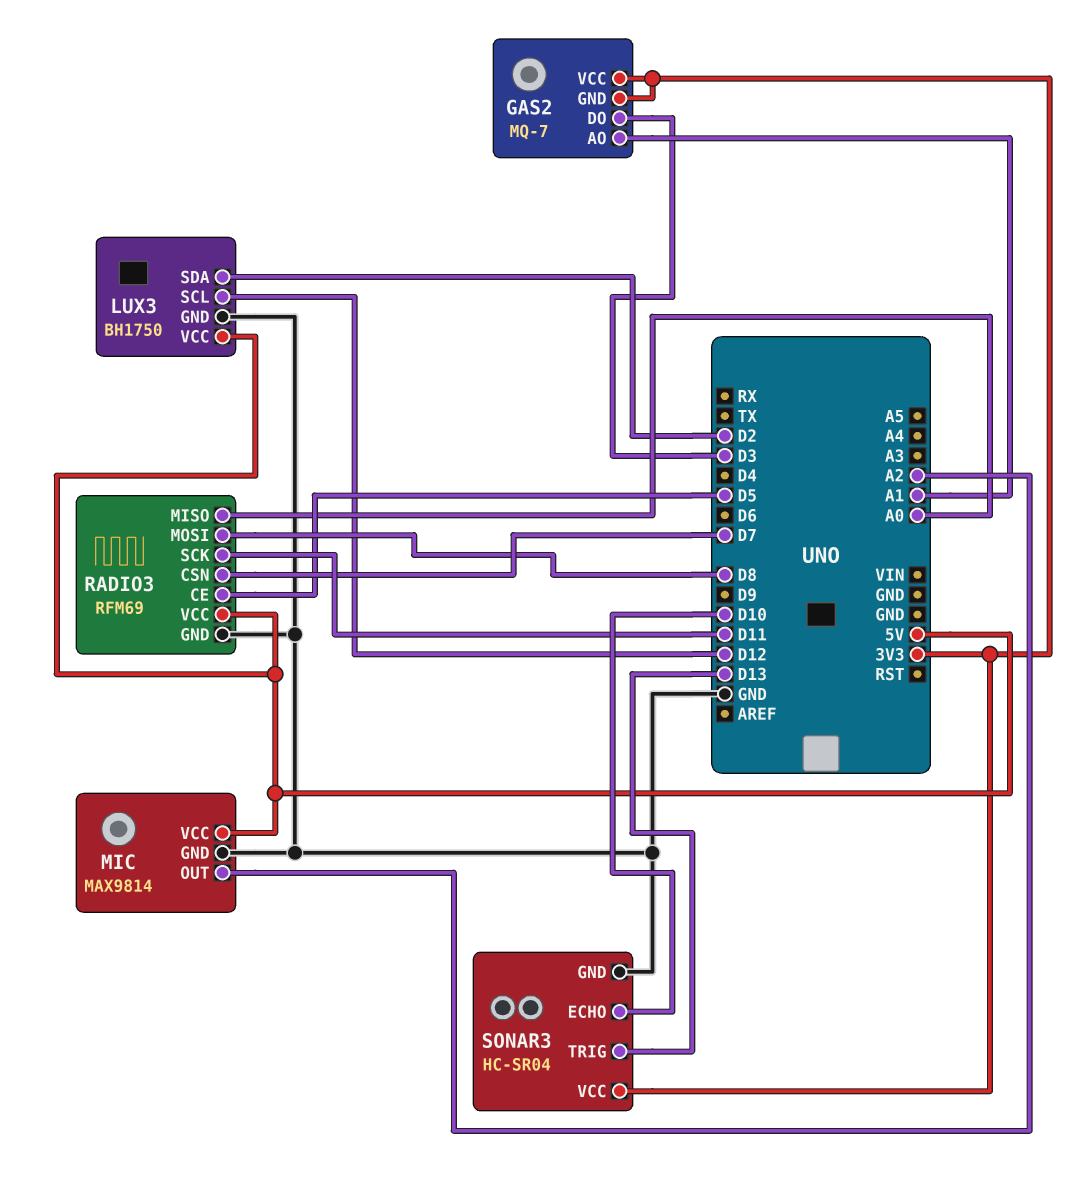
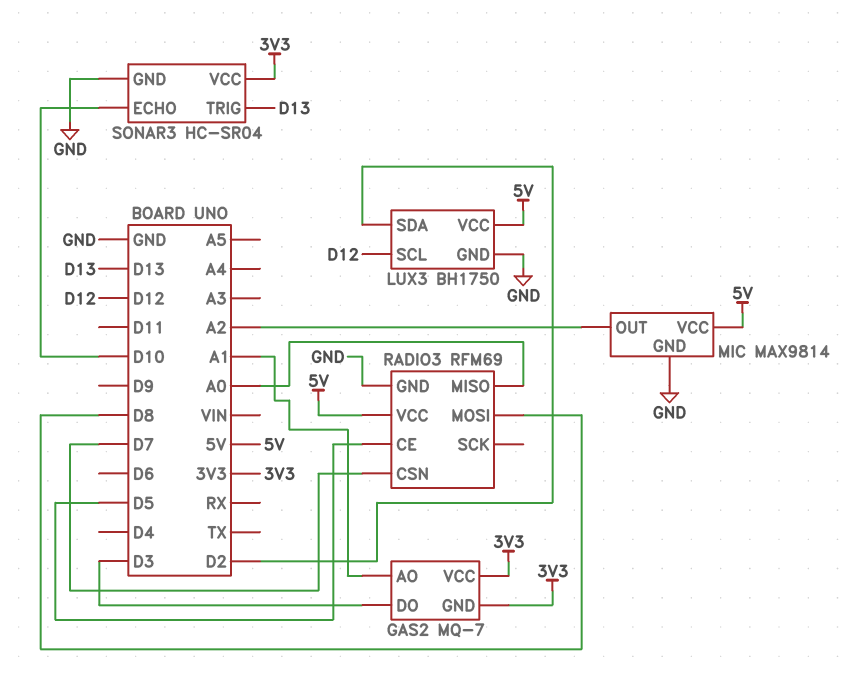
RADIO3 pin SCK: D11 -> none

